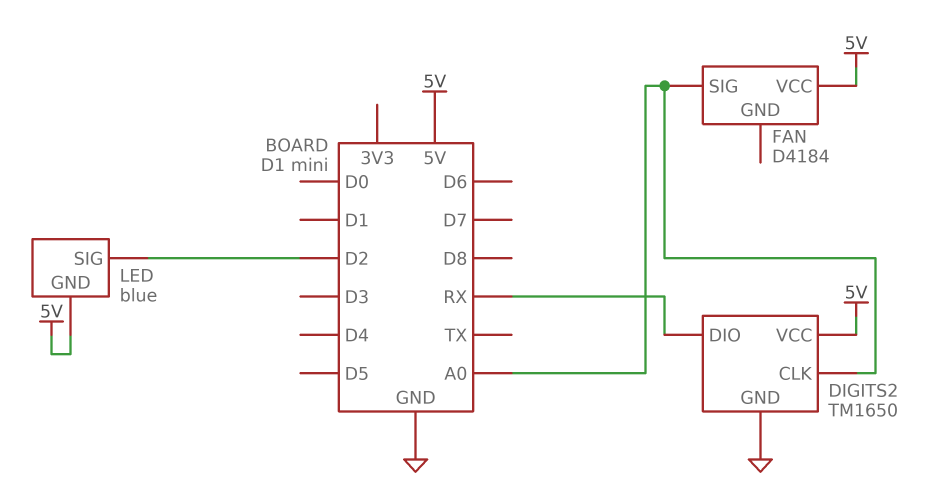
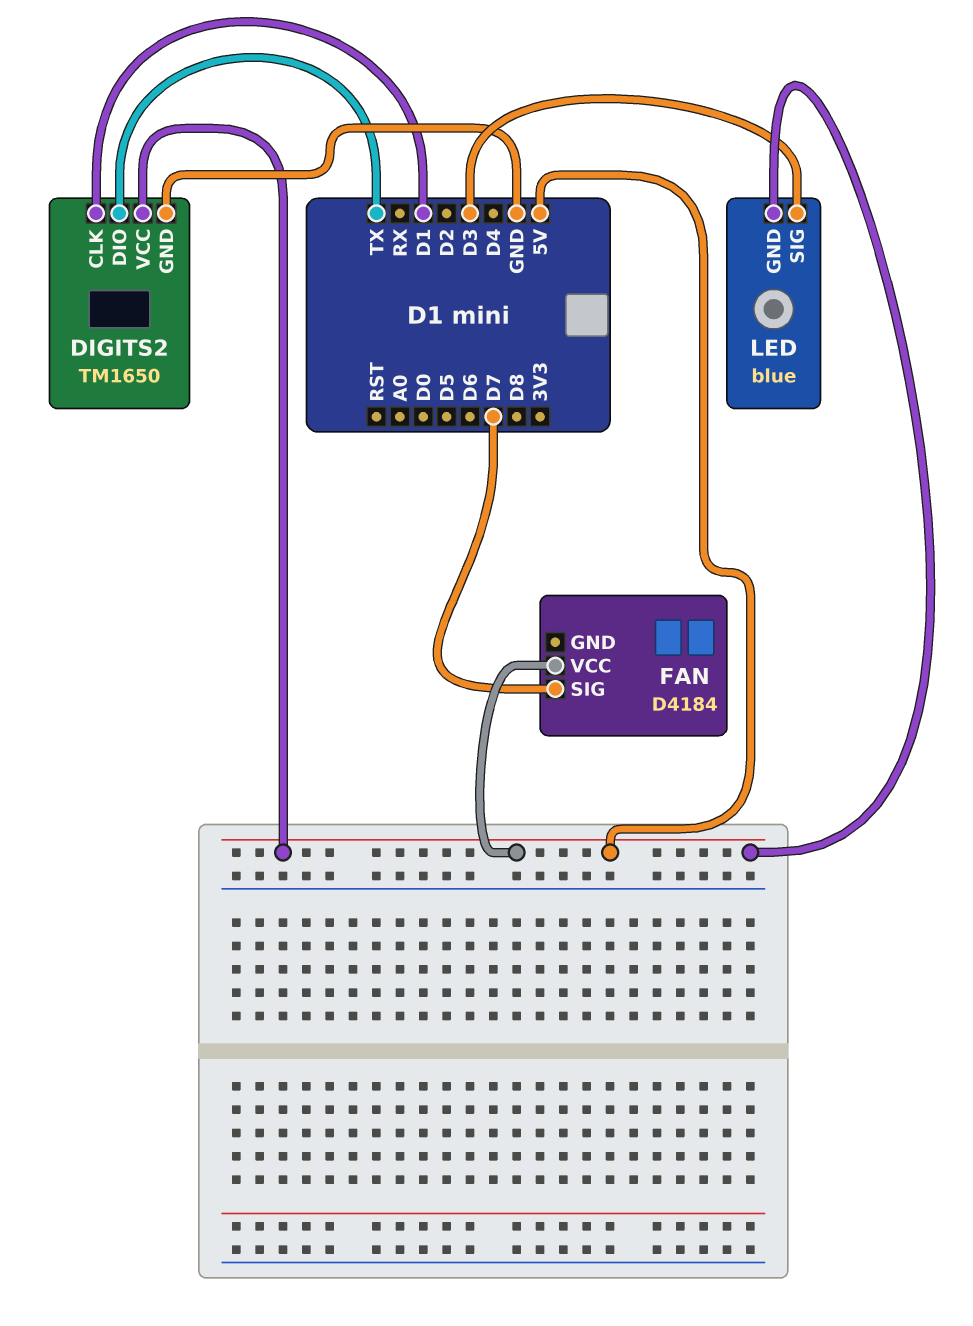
DIGITS2 pin CLK: A0 -> D1
DIGITS2 pin DIO: RX -> TX
FAN pin SIG: A0 -> D7
LED pin SIG: D2 -> D3

